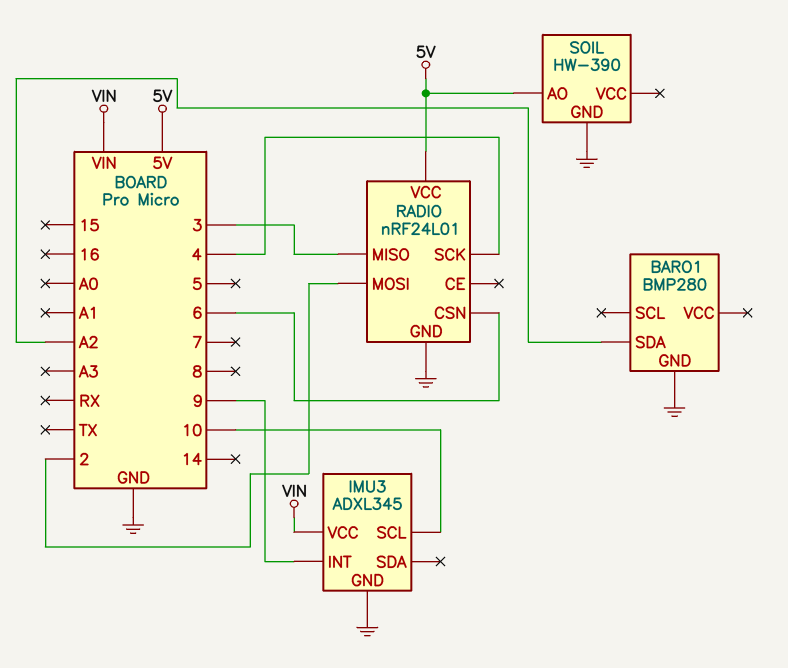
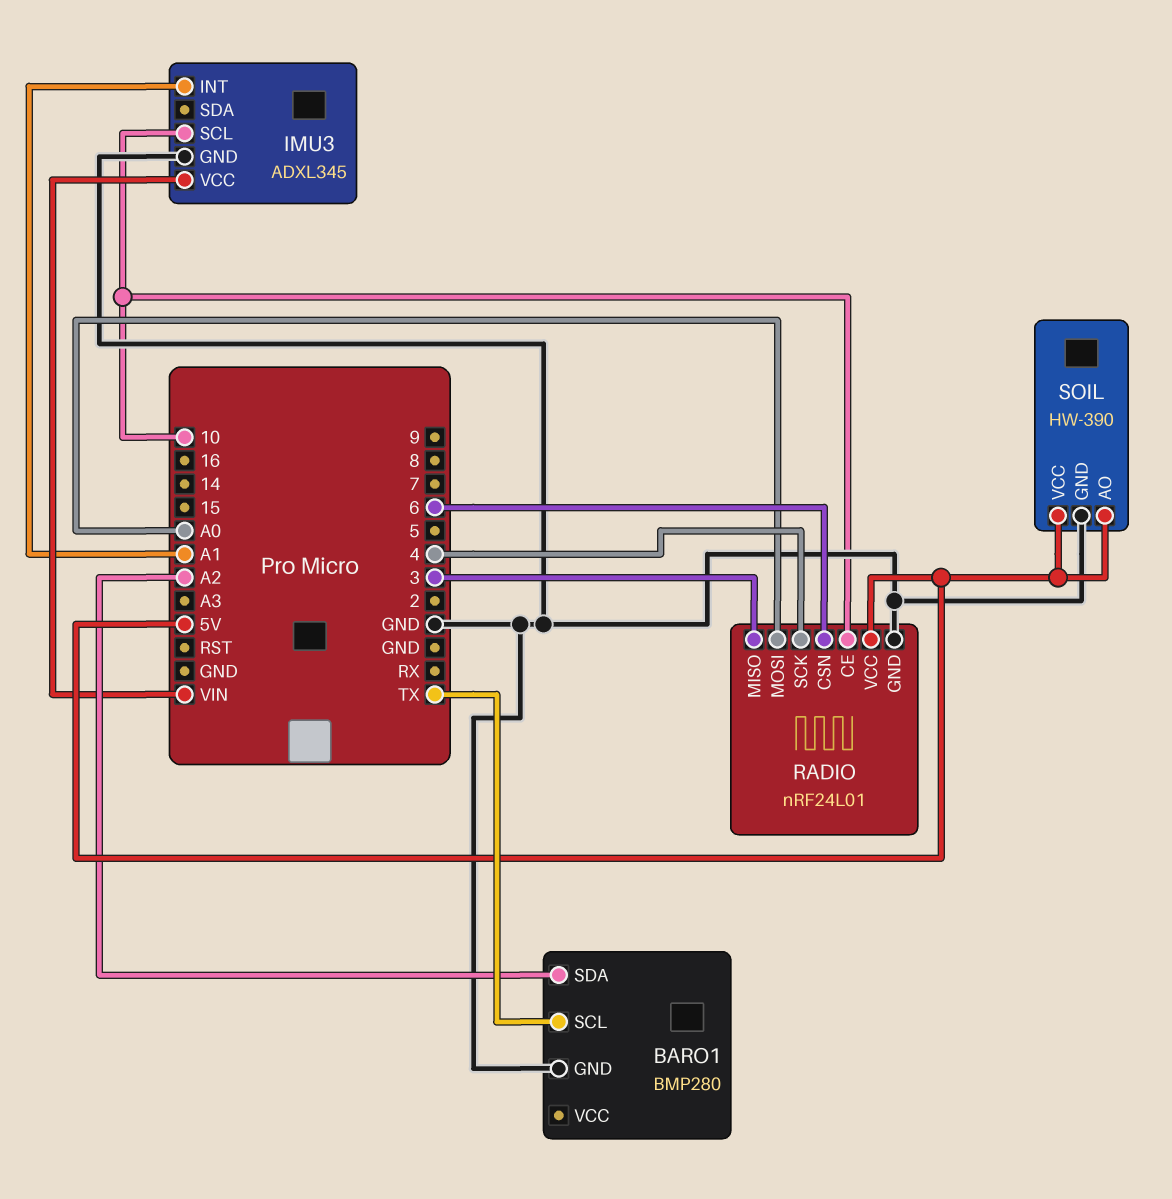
BARO1 pin SCL: none -> TX
IMU3 pin INT: 9 -> A1
RADIO pin CE: none -> 10
RADIO pin MOSI: 2 -> A0
SOIL pin VCC: none -> 5V

